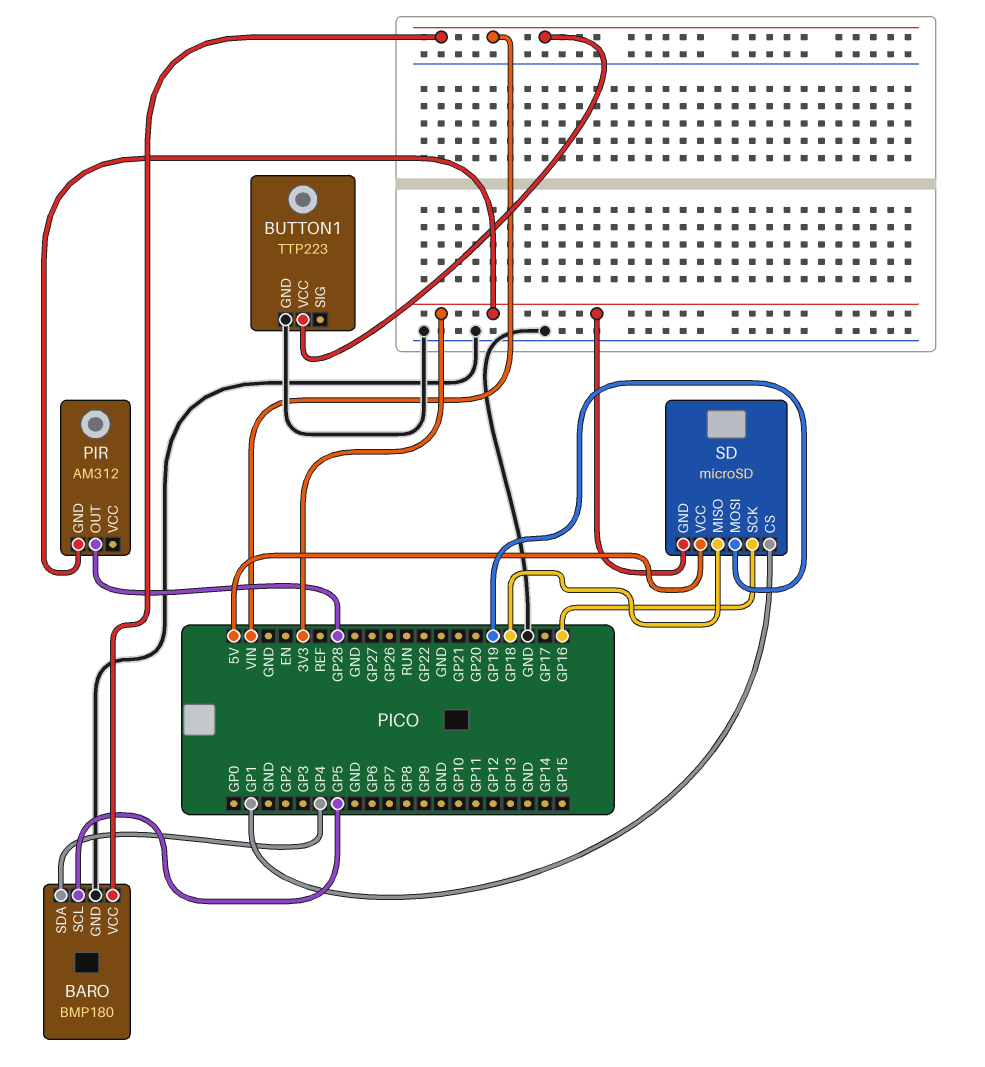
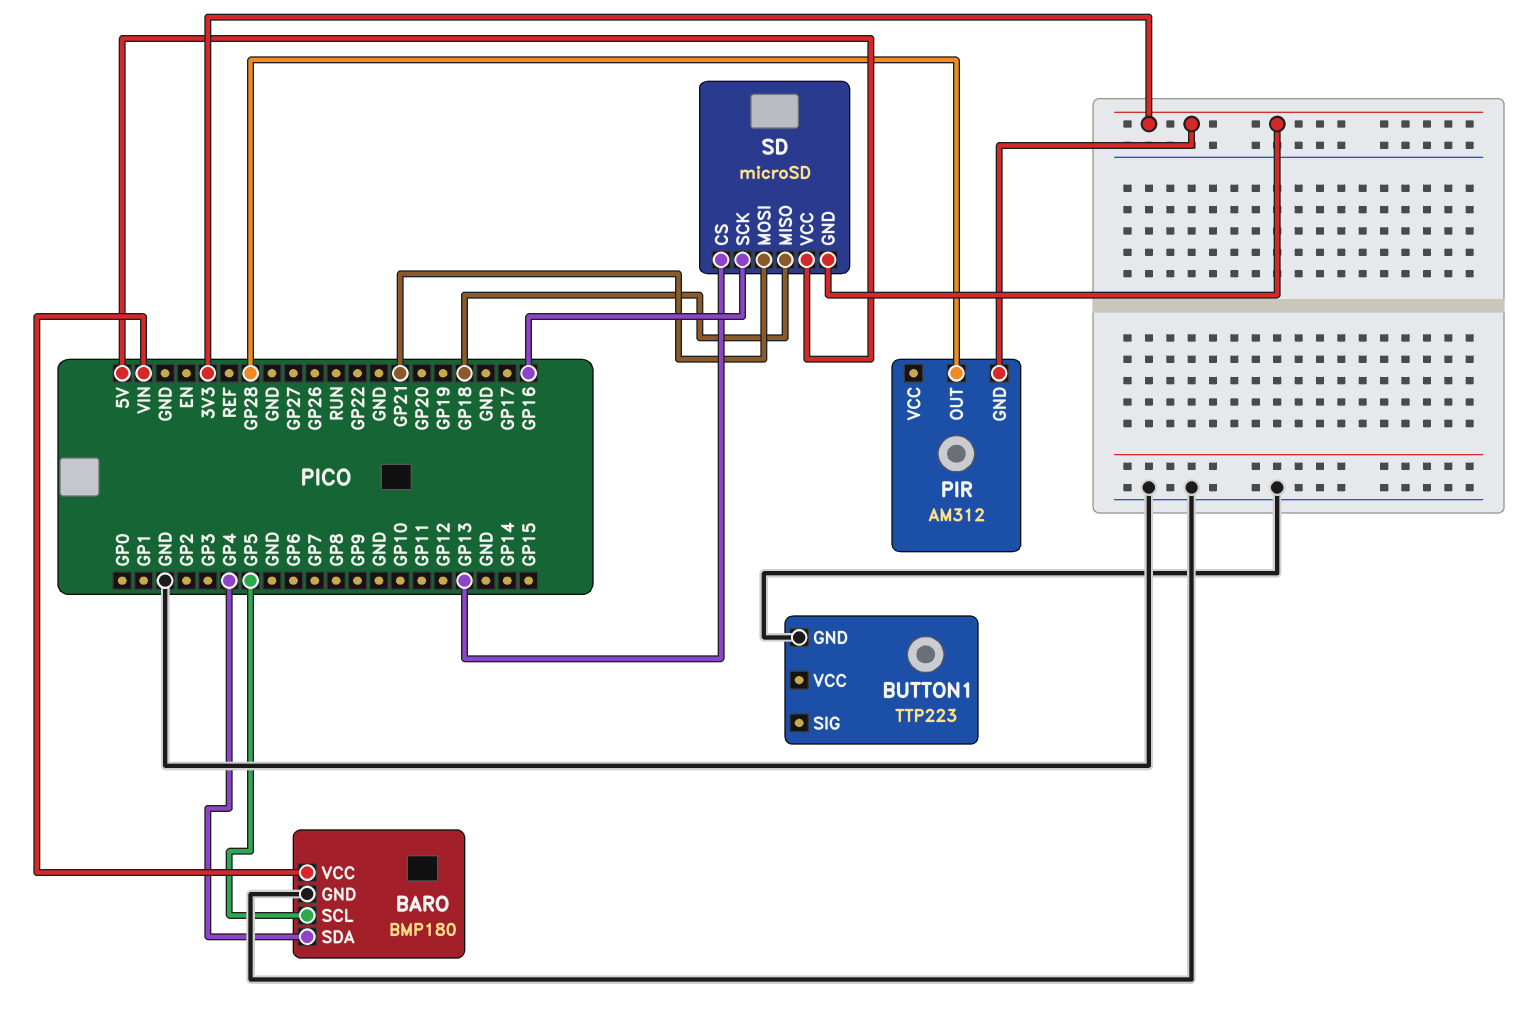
BUTTON1 pin VCC: VIN -> none
SD pin CS: GP1 -> GP13
SD pin MOSI: GP19 -> GP21

